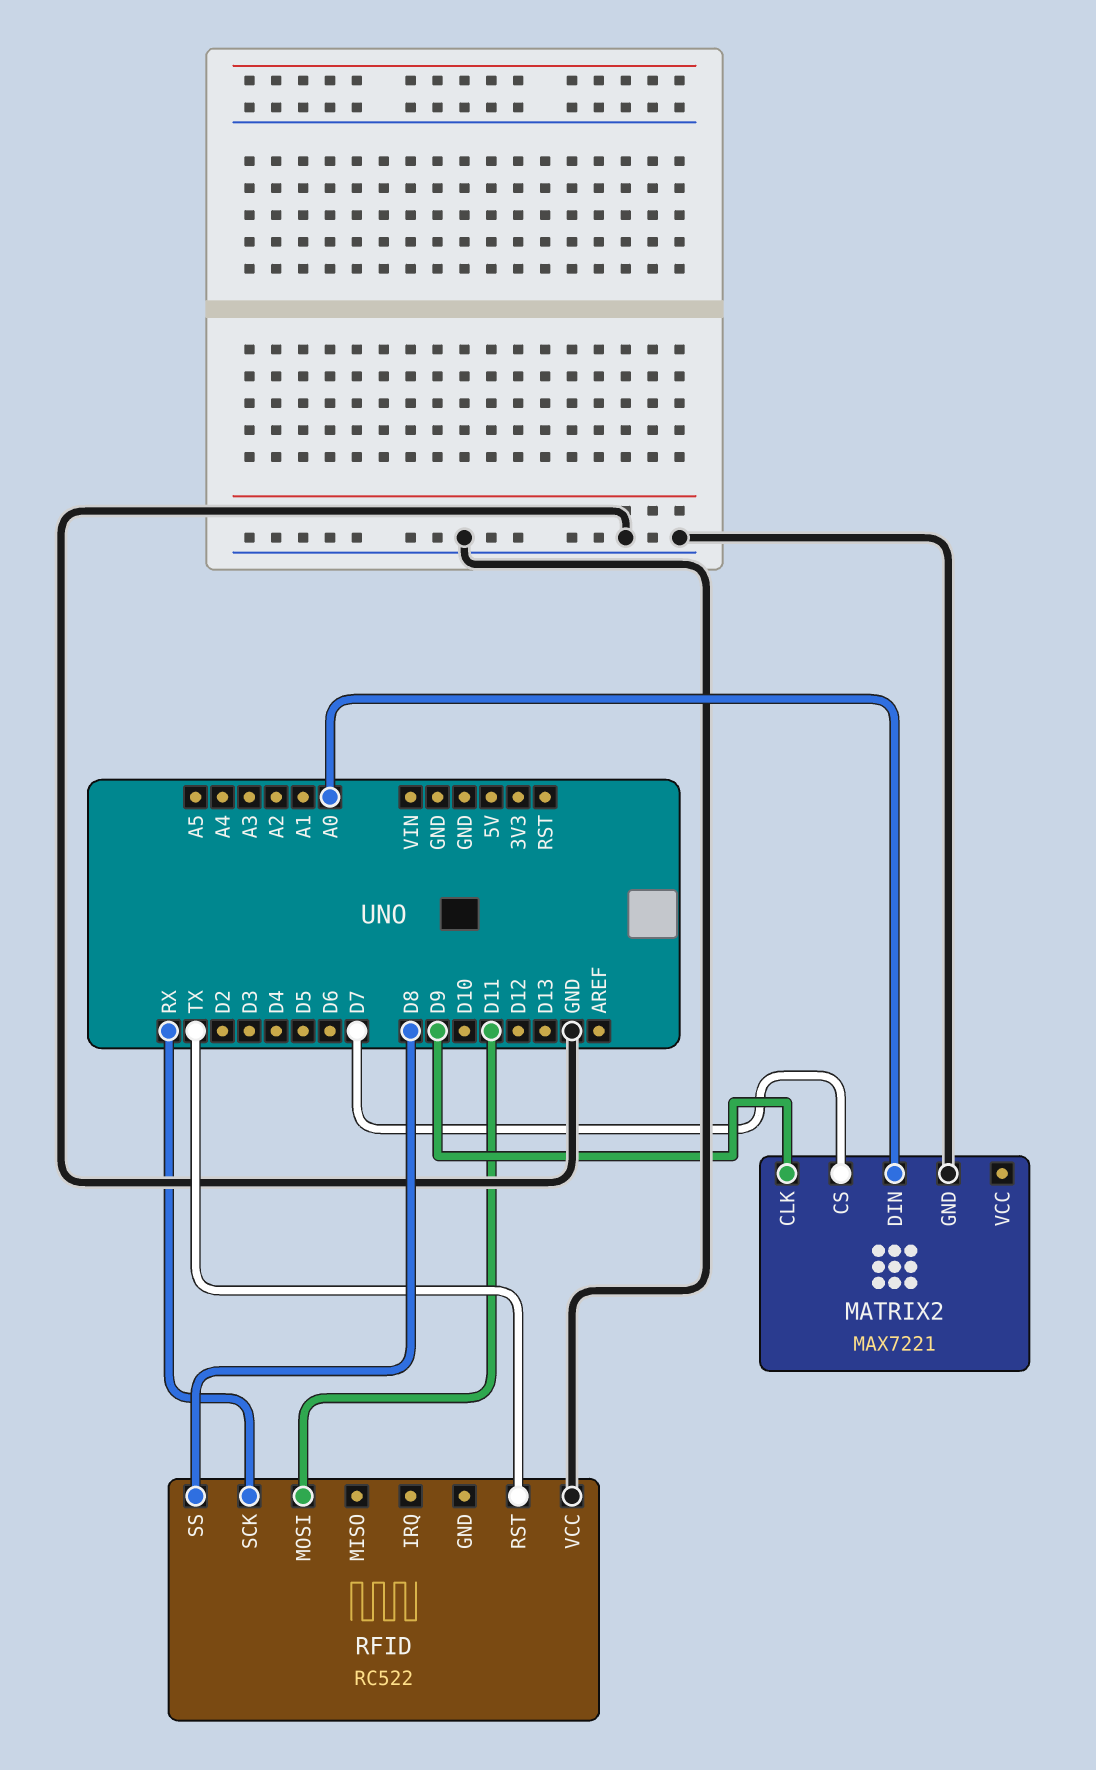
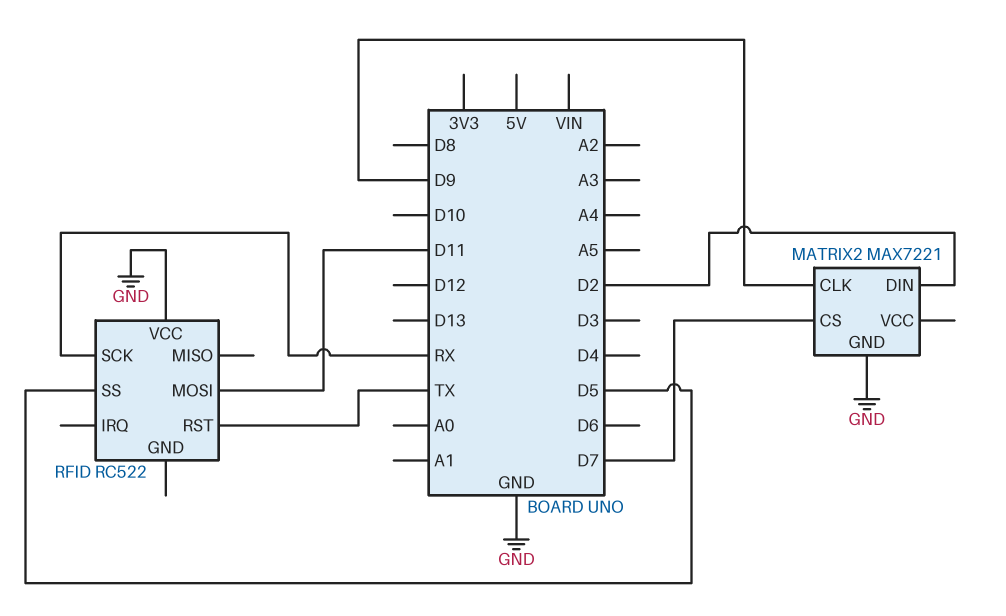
MATRIX2 pin DIN: A0 -> D2
RFID pin SS: D8 -> D5

